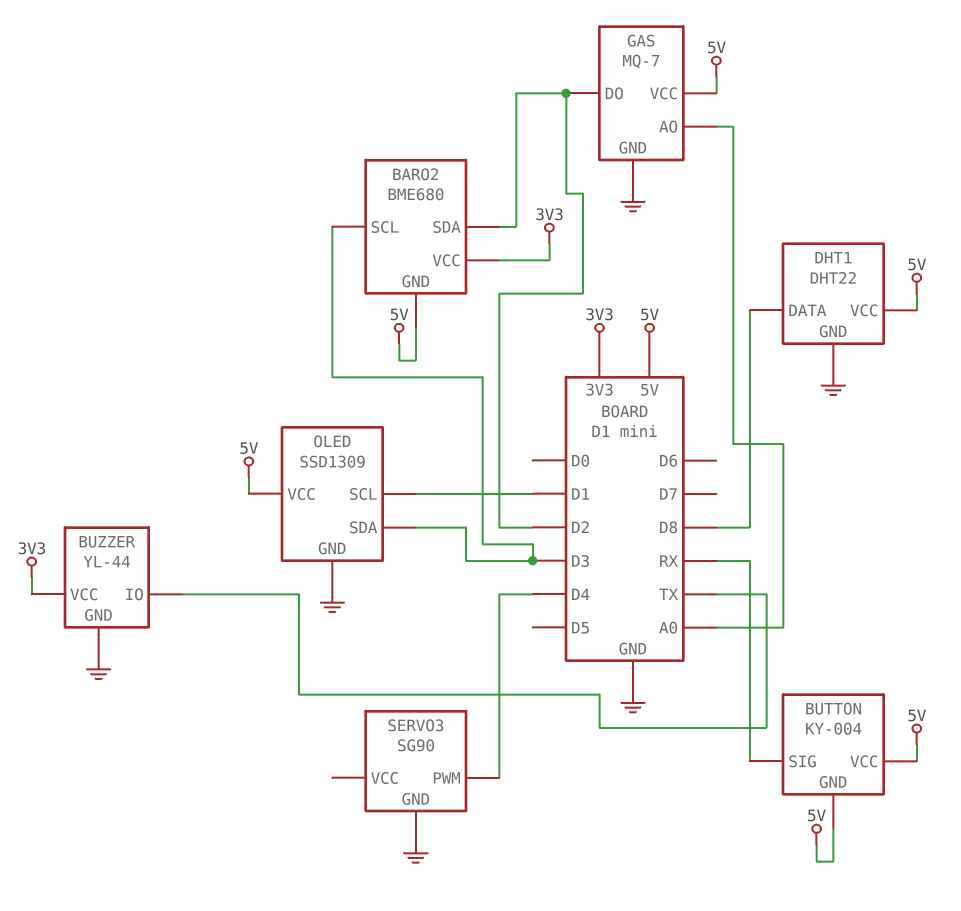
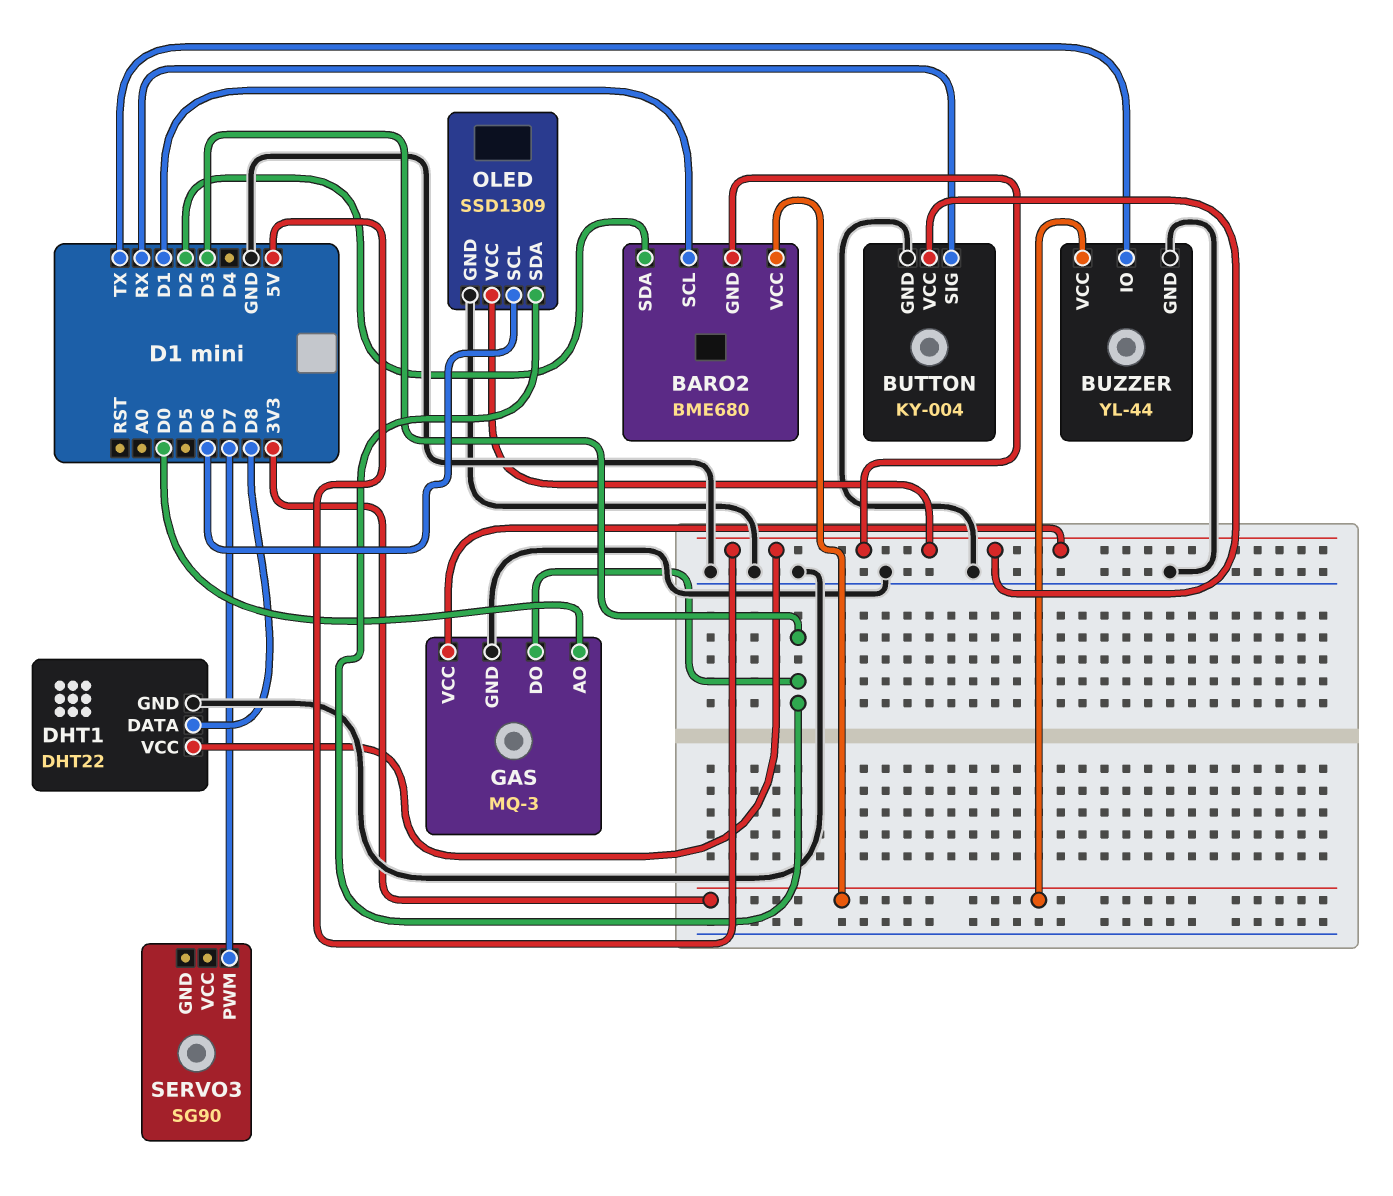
BARO2 pin SCL: D3 -> D1
BUTTON pin GND: 5V -> GND
GAS: MQ-7 -> MQ-3
GAS pin AO: A0 -> D0
GAS pin DO: D2 -> D3
OLED pin SCL: D1 -> D6
SERVO3 pin GND: GND -> none
SERVO3 pin PWM: D4 -> D7

